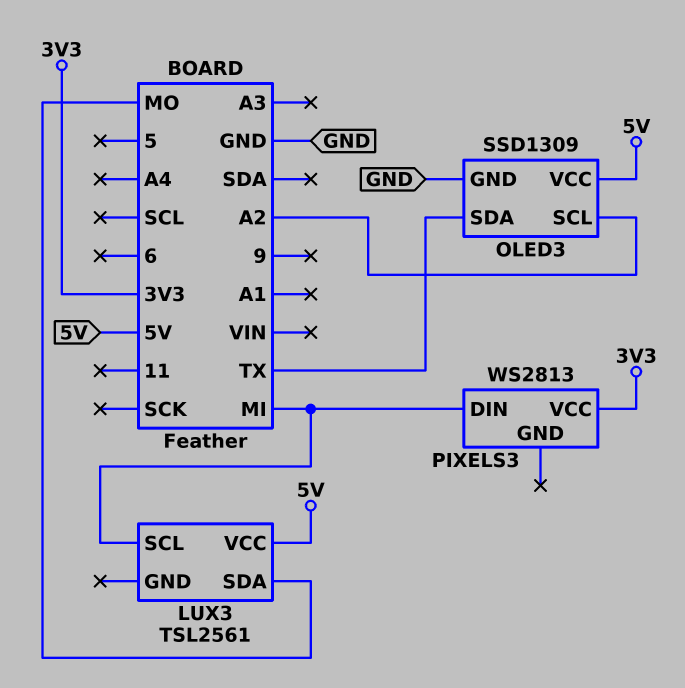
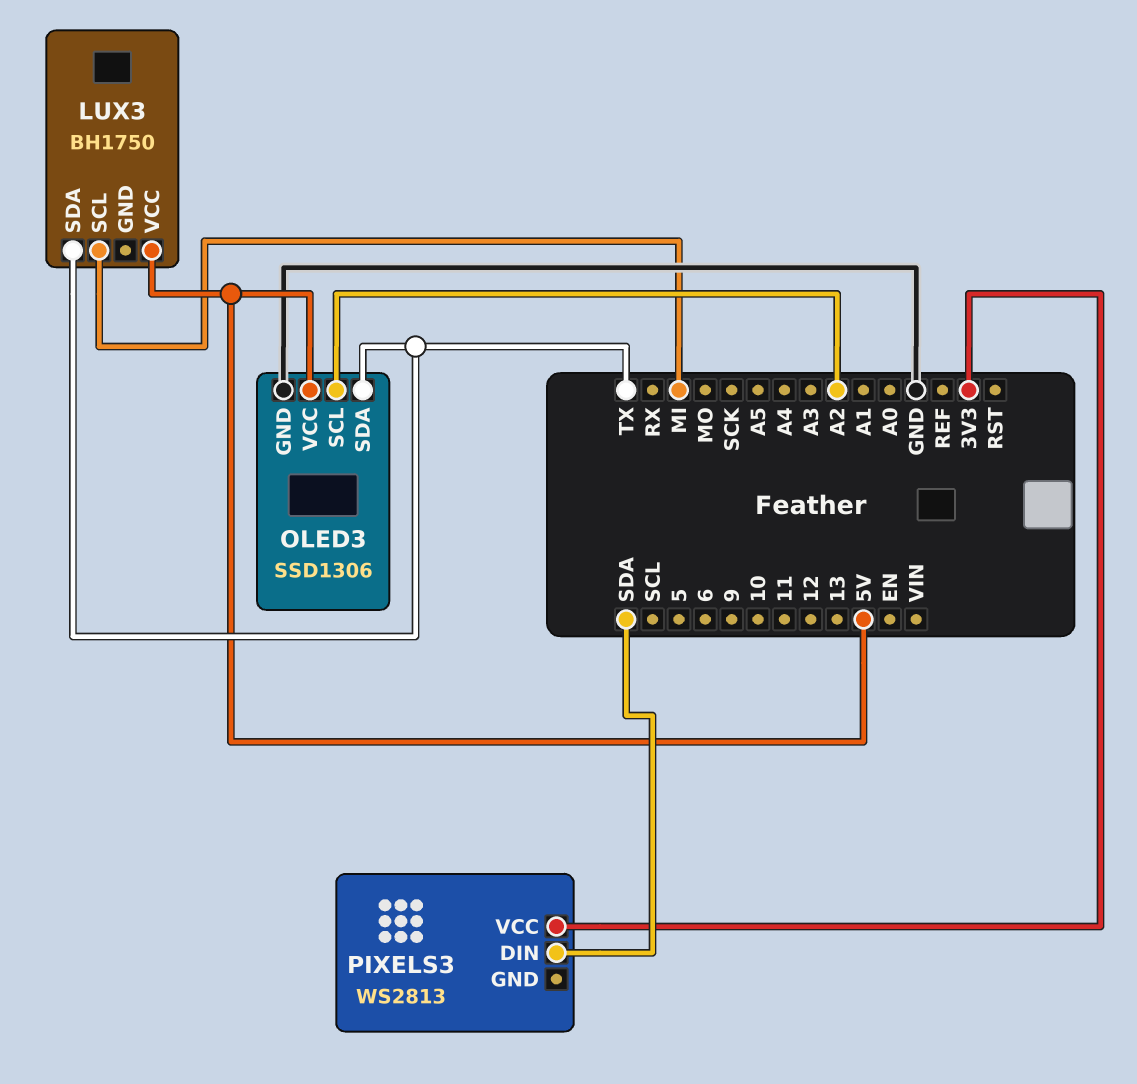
LUX3: TSL2561 -> BH1750
LUX3 pin SDA: MO -> TX
OLED3: SSD1309 -> SSD1306
PIXELS3 pin DIN: MI -> SDA

